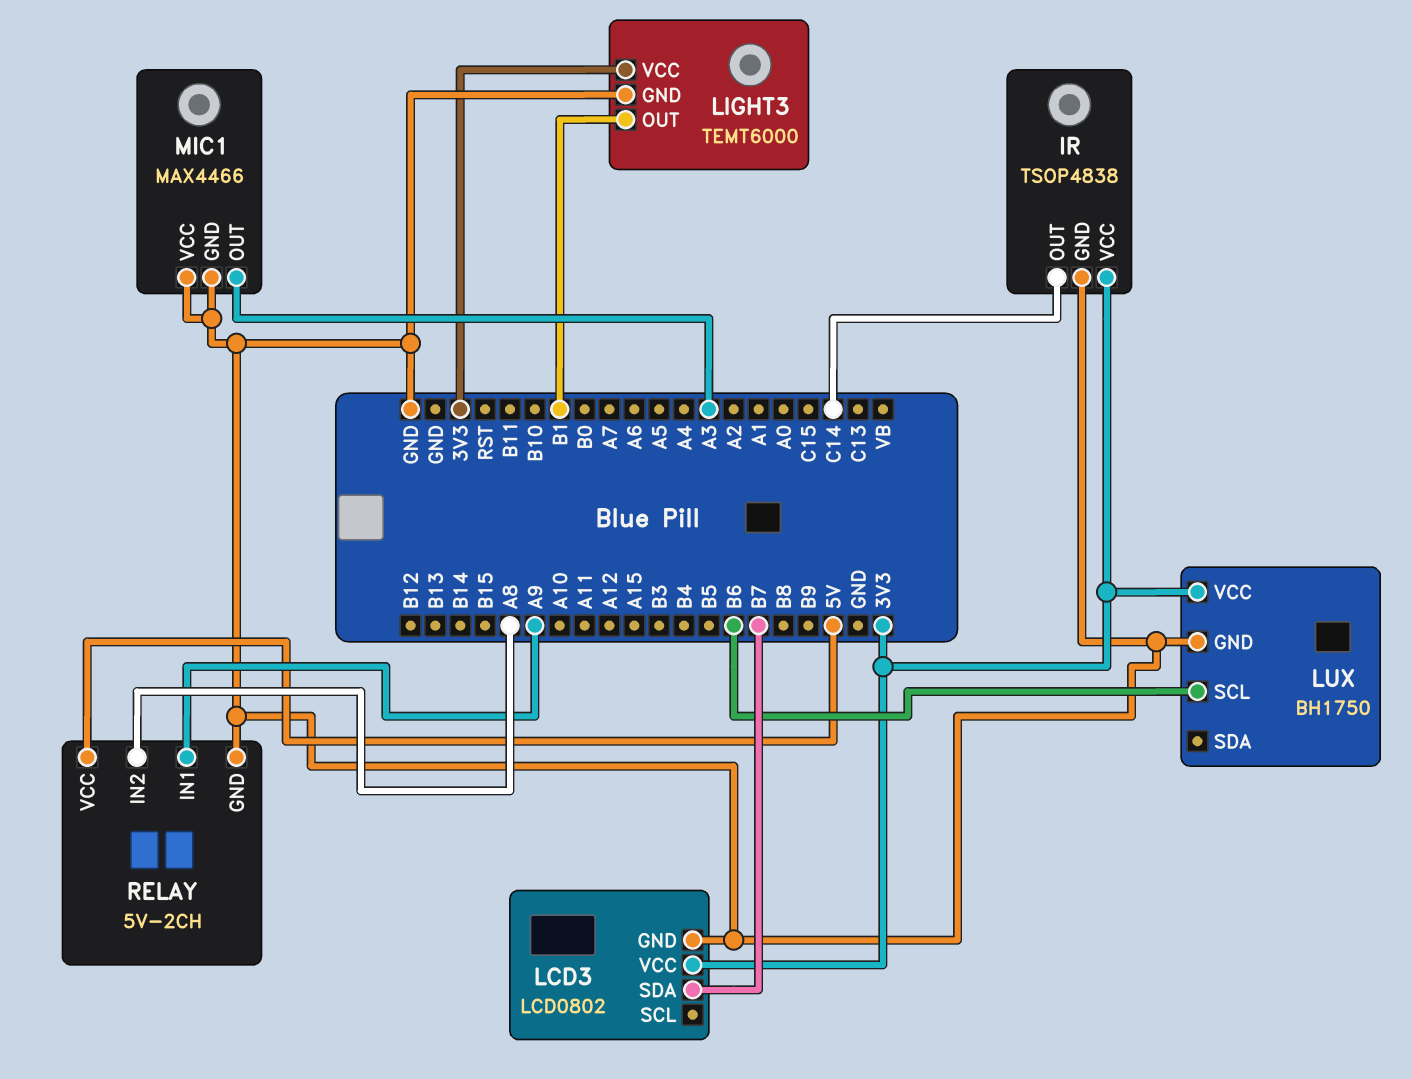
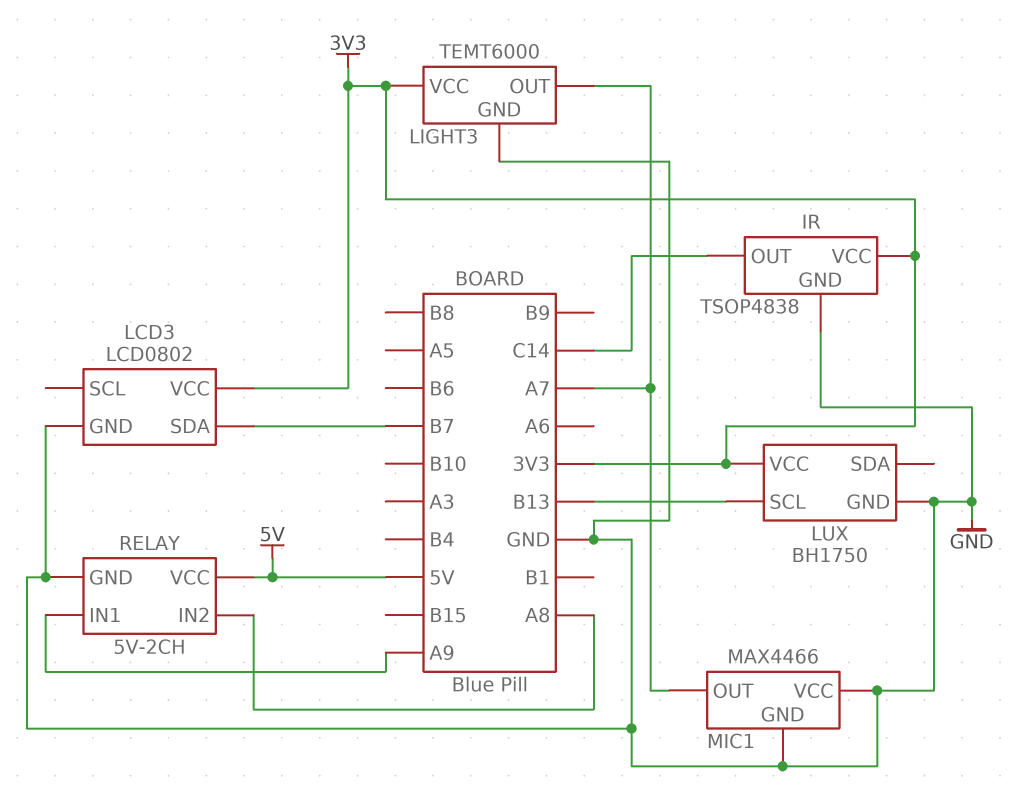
LIGHT3 pin OUT: B1 -> A7
LUX pin SCL: B6 -> B13
MIC1 pin OUT: A3 -> A7

